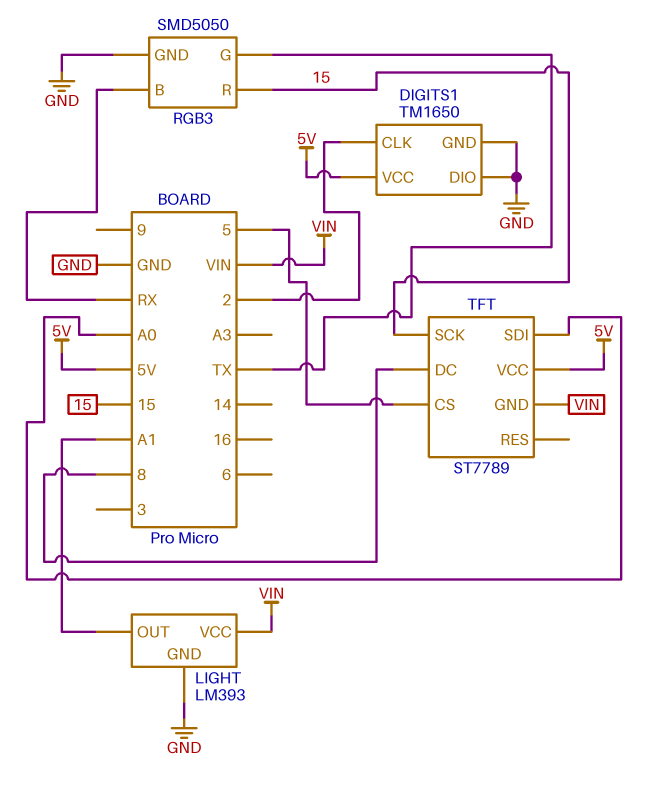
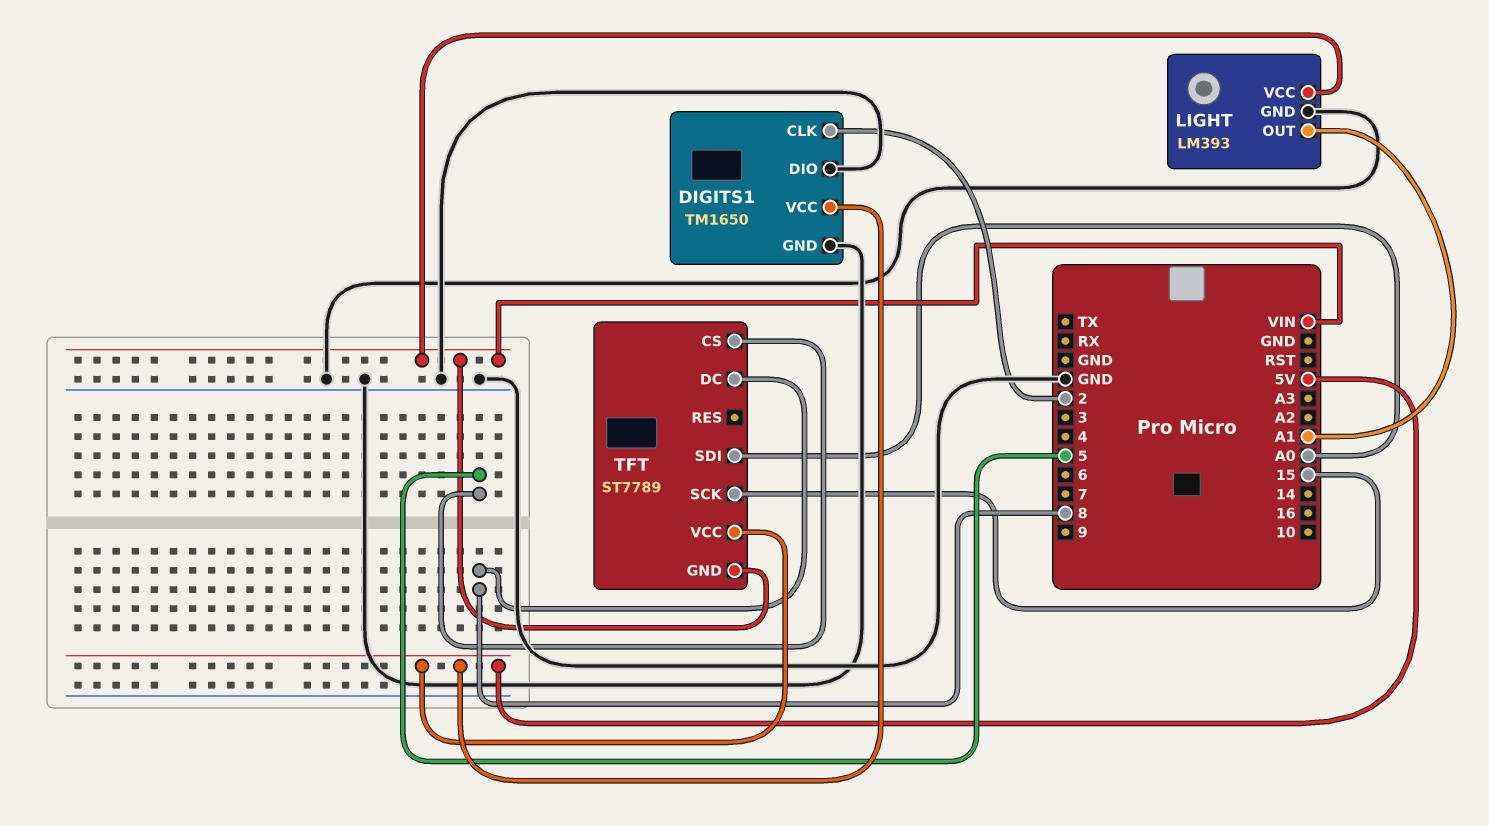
RGB3: SMD5050 -> none
RGB3 pin B: RX -> none
RGB3 pin G: TX -> none
RGB3 pin GND: GND -> none
RGB3 pin R: 15 -> none

